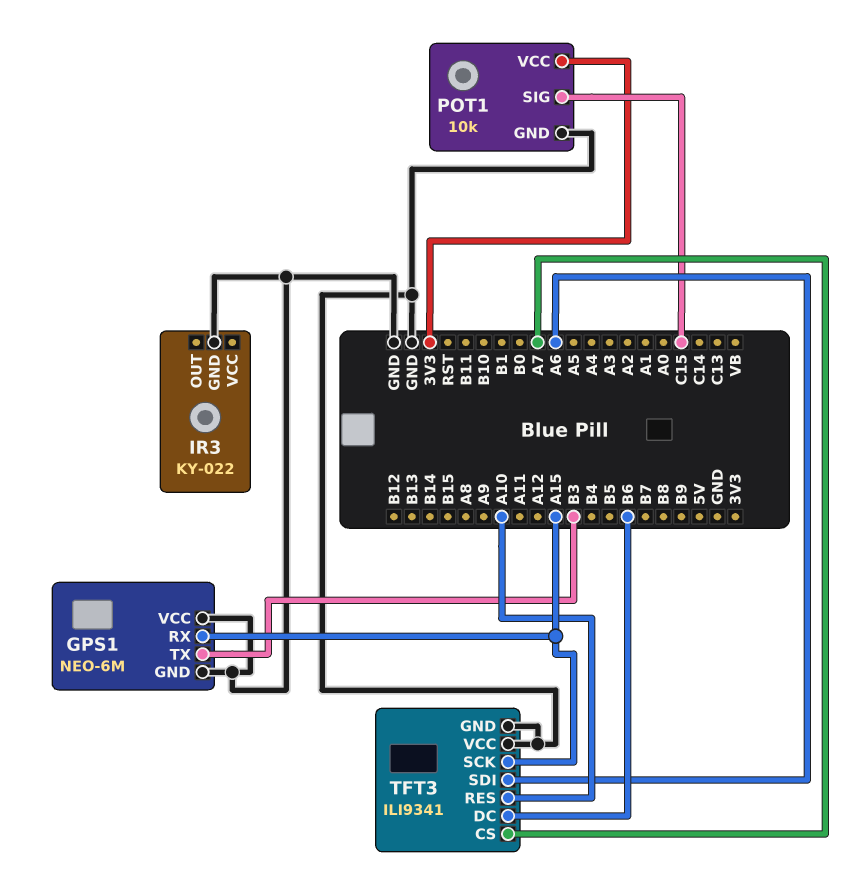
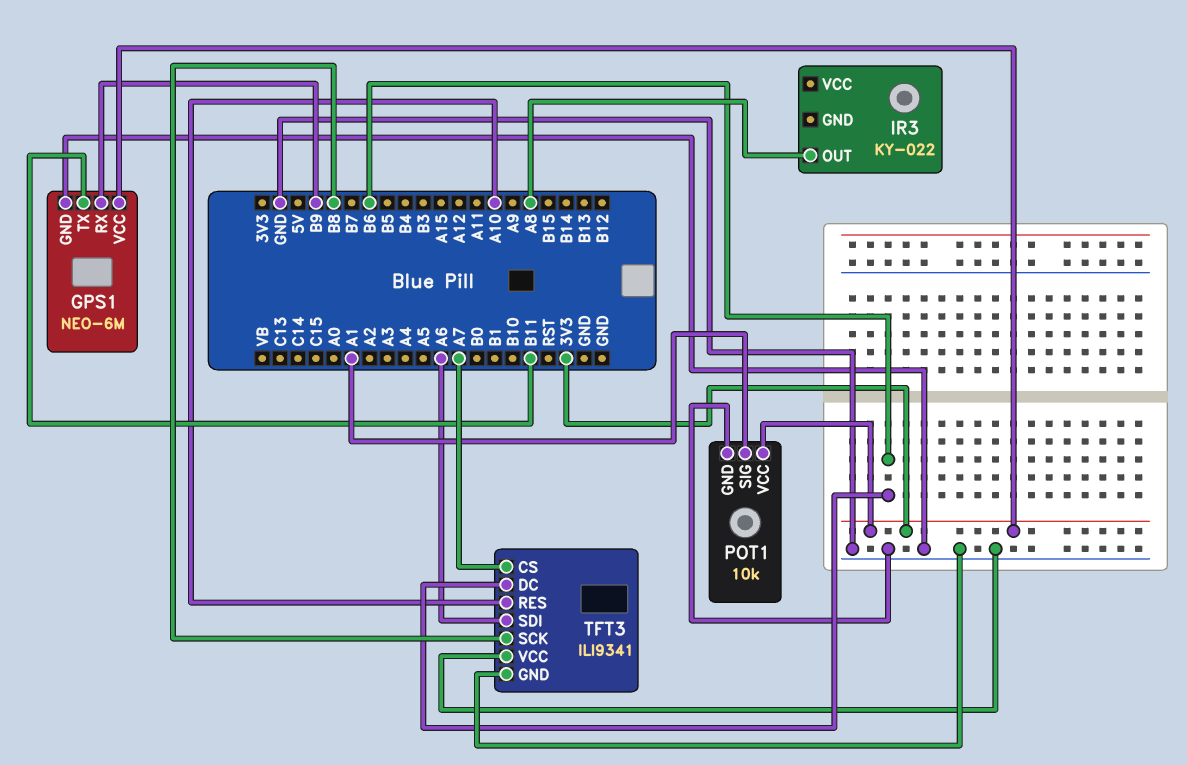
GPS1 pin RX: A15 -> B9
GPS1 pin TX: B3 -> B11
GPS1 pin VCC: GND -> 3V3
IR3 pin GND: GND -> none
IR3 pin OUT: none -> A8
POT1 pin SIG: C15 -> A1
TFT3 pin SCK: A15 -> B8

